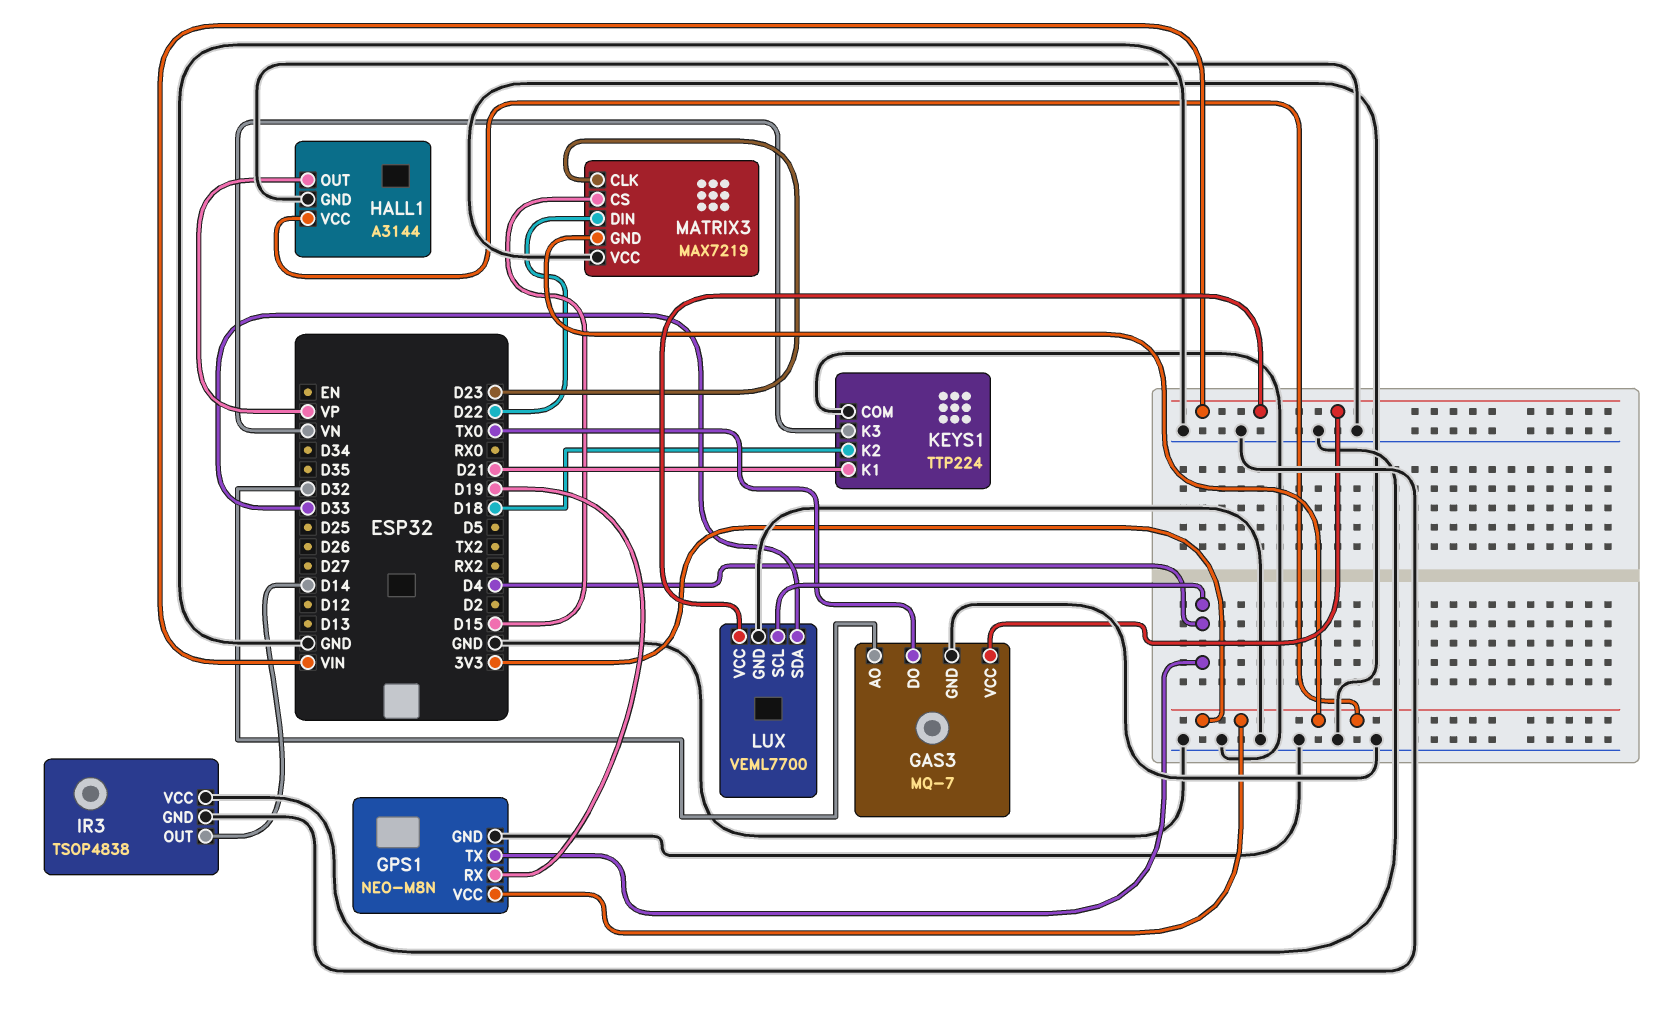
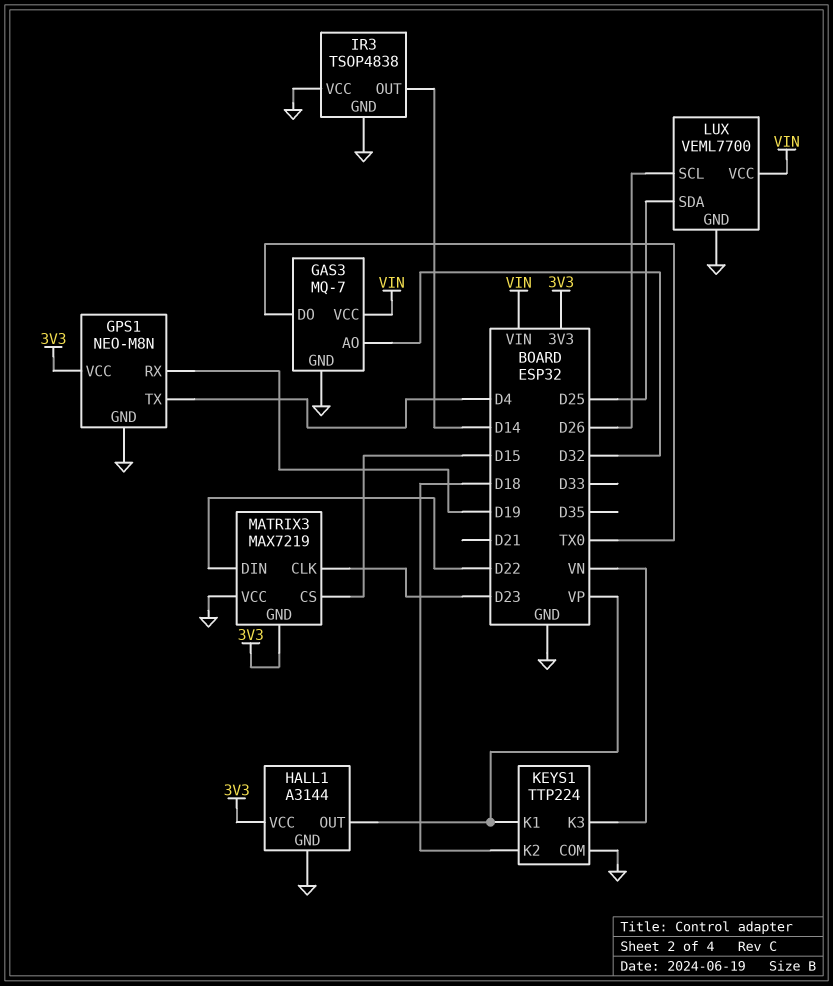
KEYS1 pin K1: D21 -> VP
LUX pin SCL: D4 -> D26
LUX pin SDA: D33 -> D25

